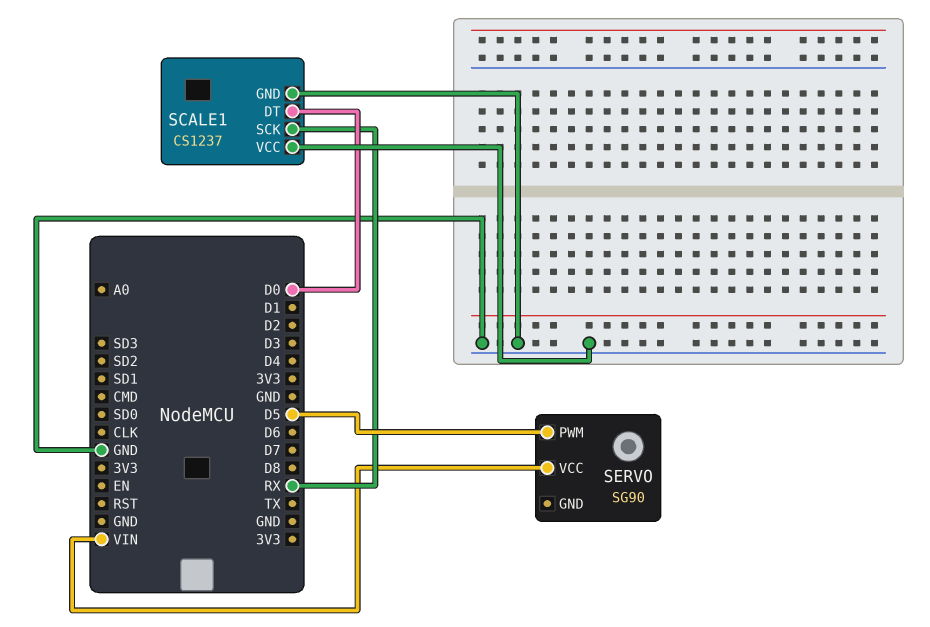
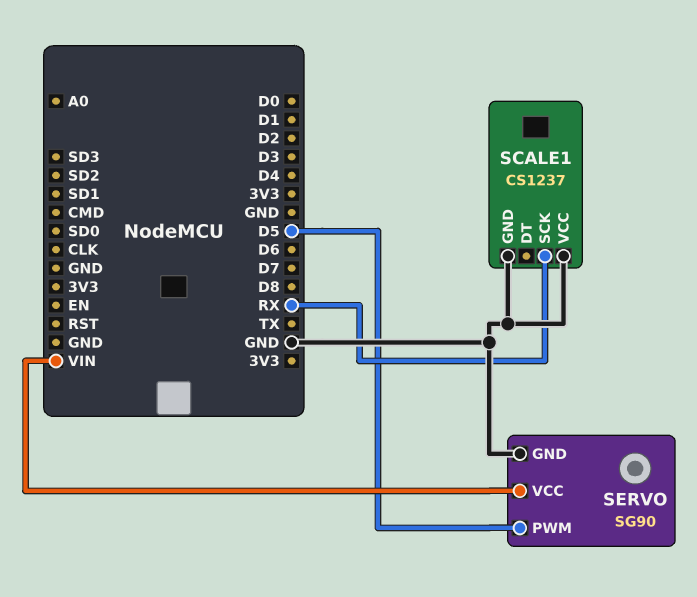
SCALE1 pin DT: D0 -> none
SERVO pin GND: none -> GND

